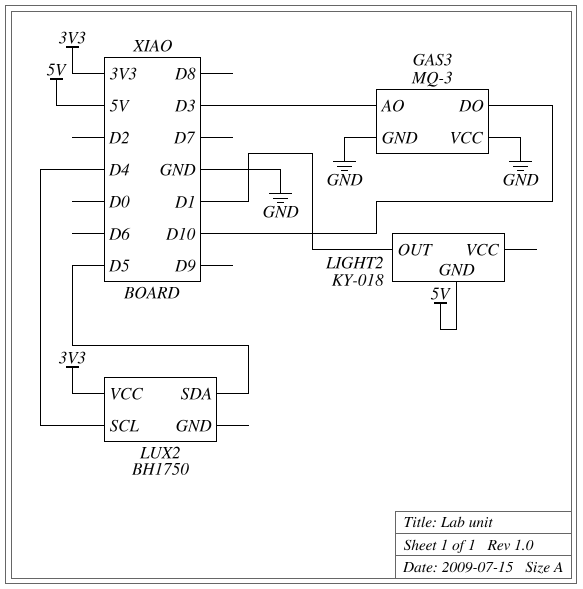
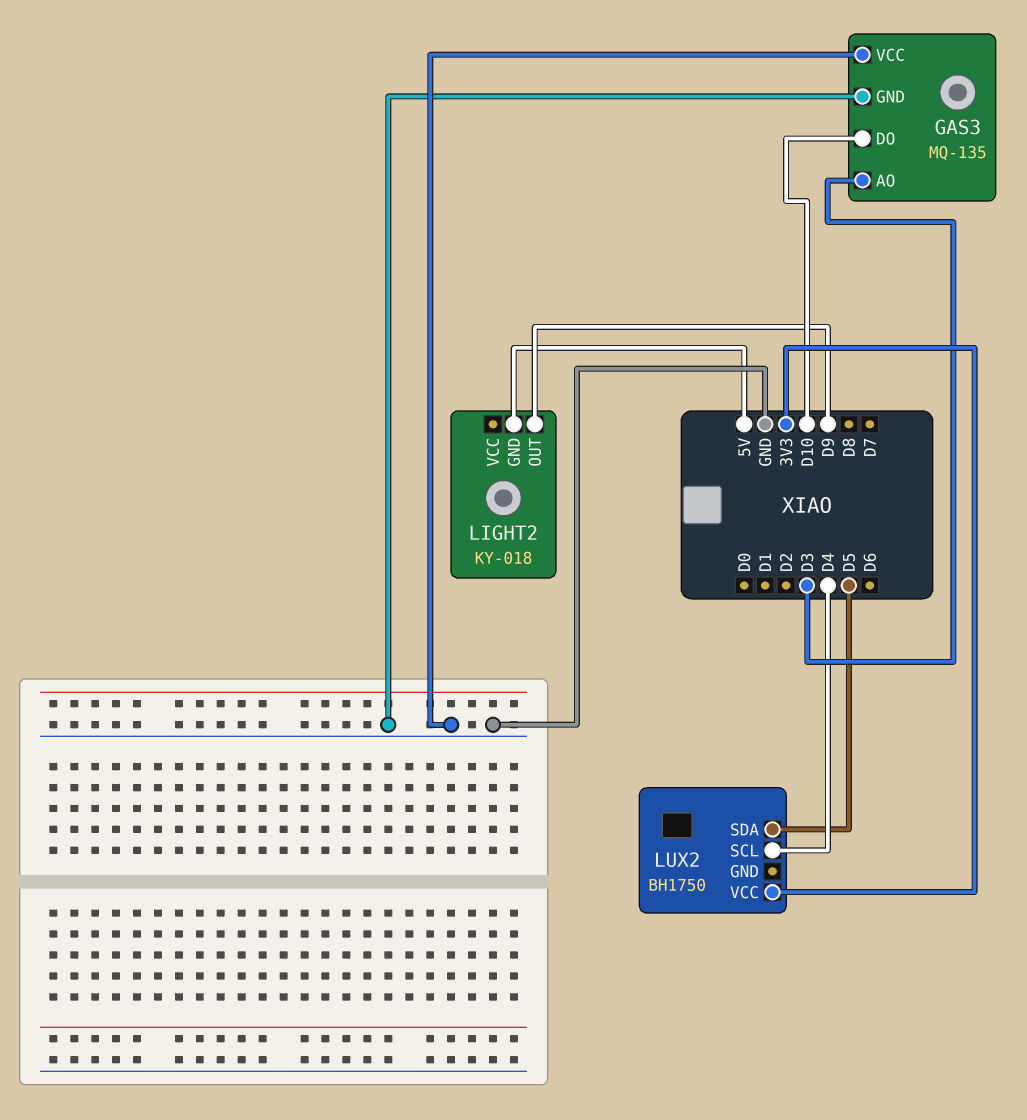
GAS3: MQ-3 -> MQ-135
LIGHT2 pin OUT: D1 -> D9

